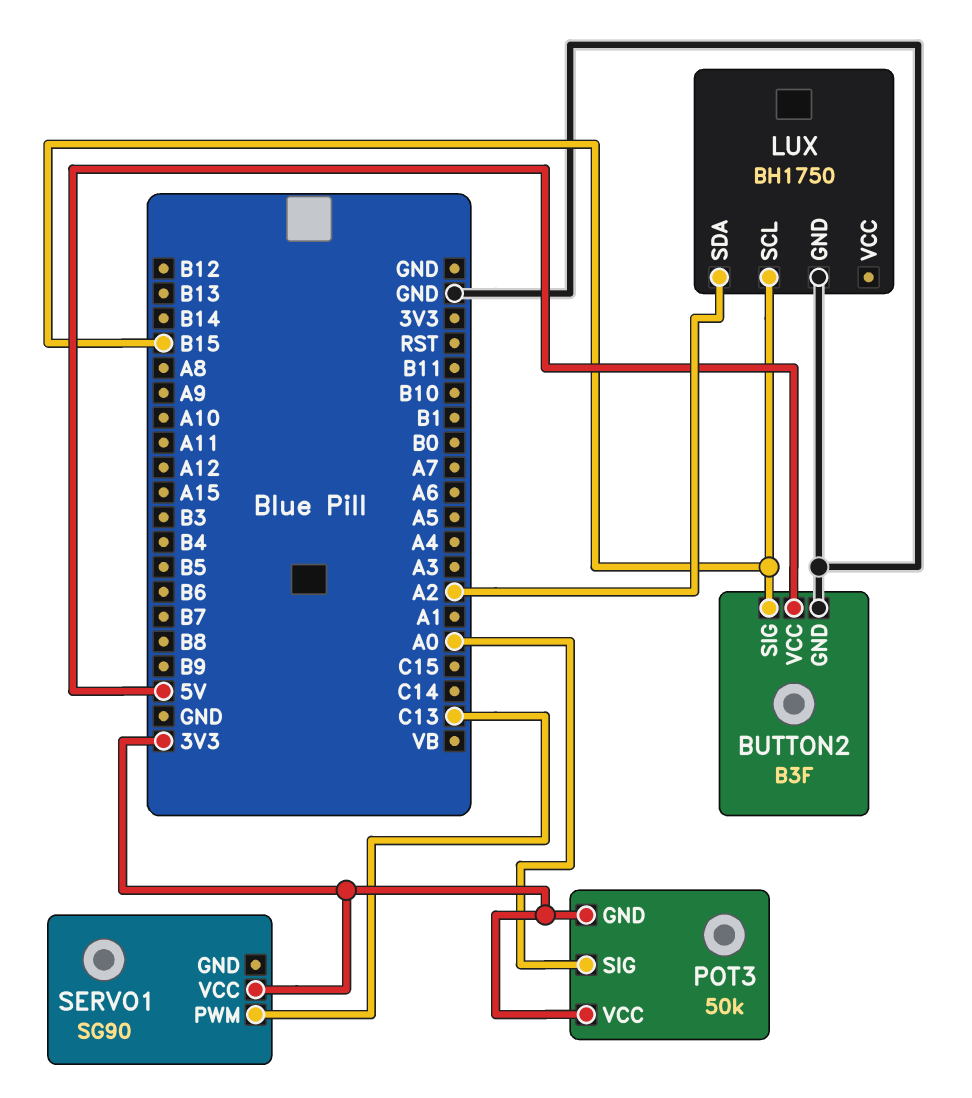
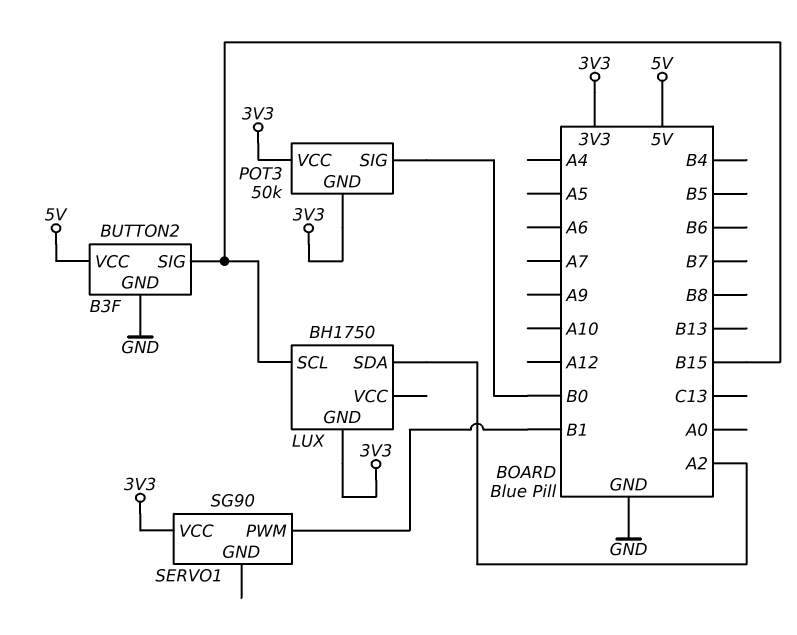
LUX pin GND: GND -> 3V3
POT3 pin SIG: A0 -> B0
SERVO1 pin PWM: C13 -> B1

